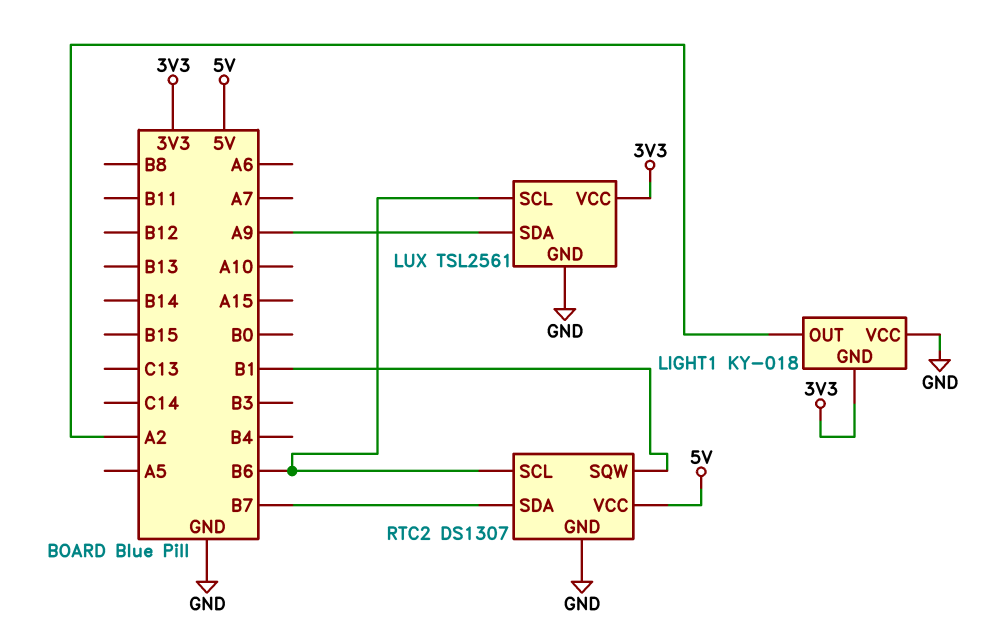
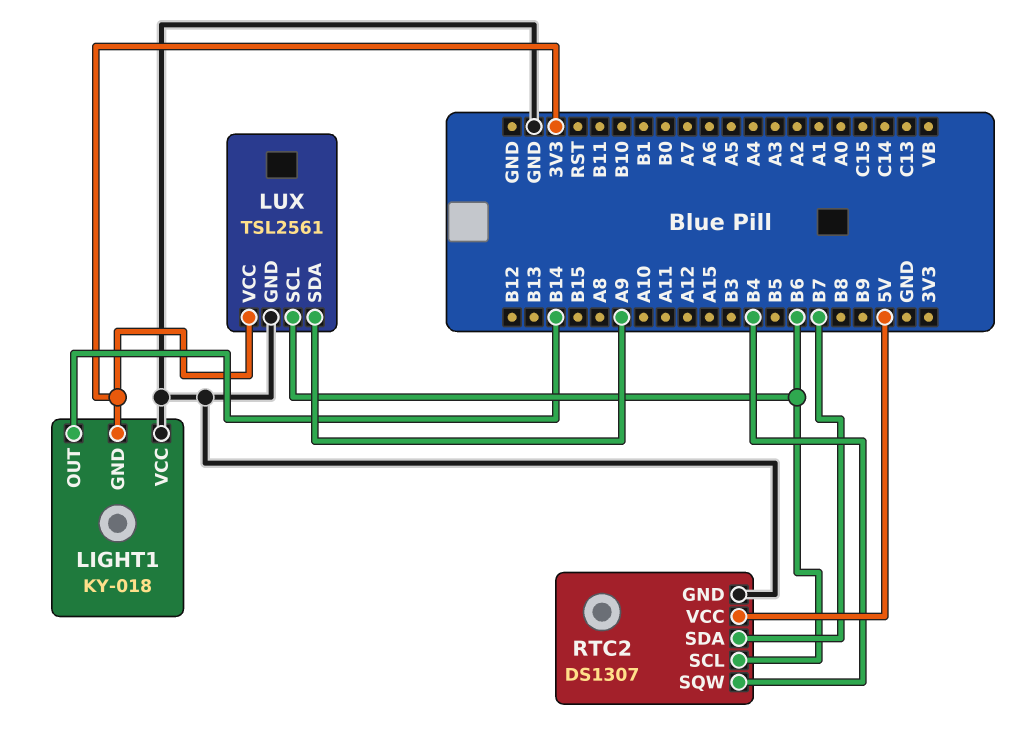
LIGHT1 pin OUT: A2 -> B14
RTC2 pin SQW: B1 -> B4

